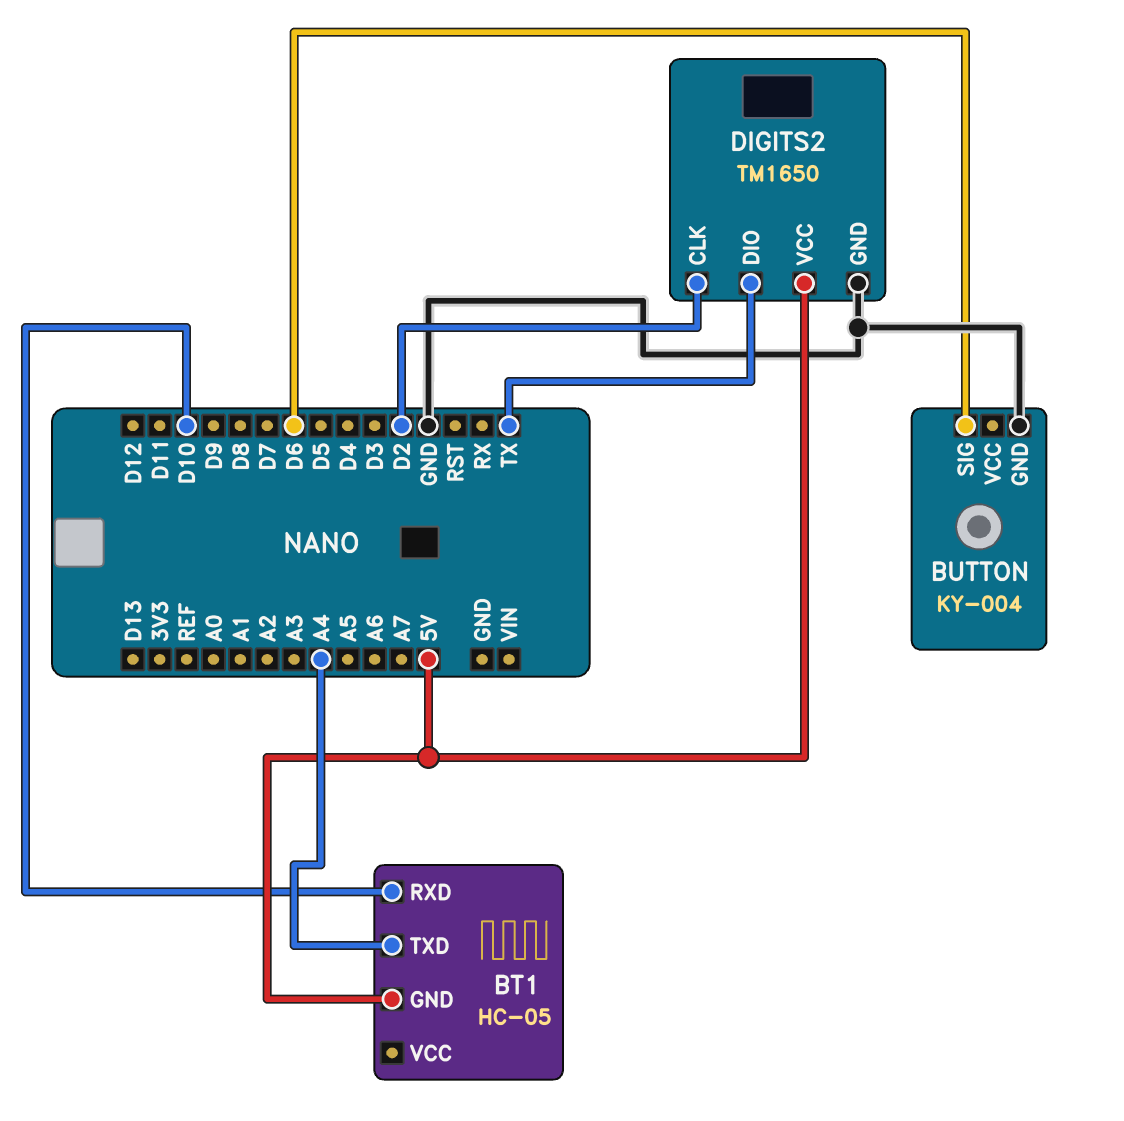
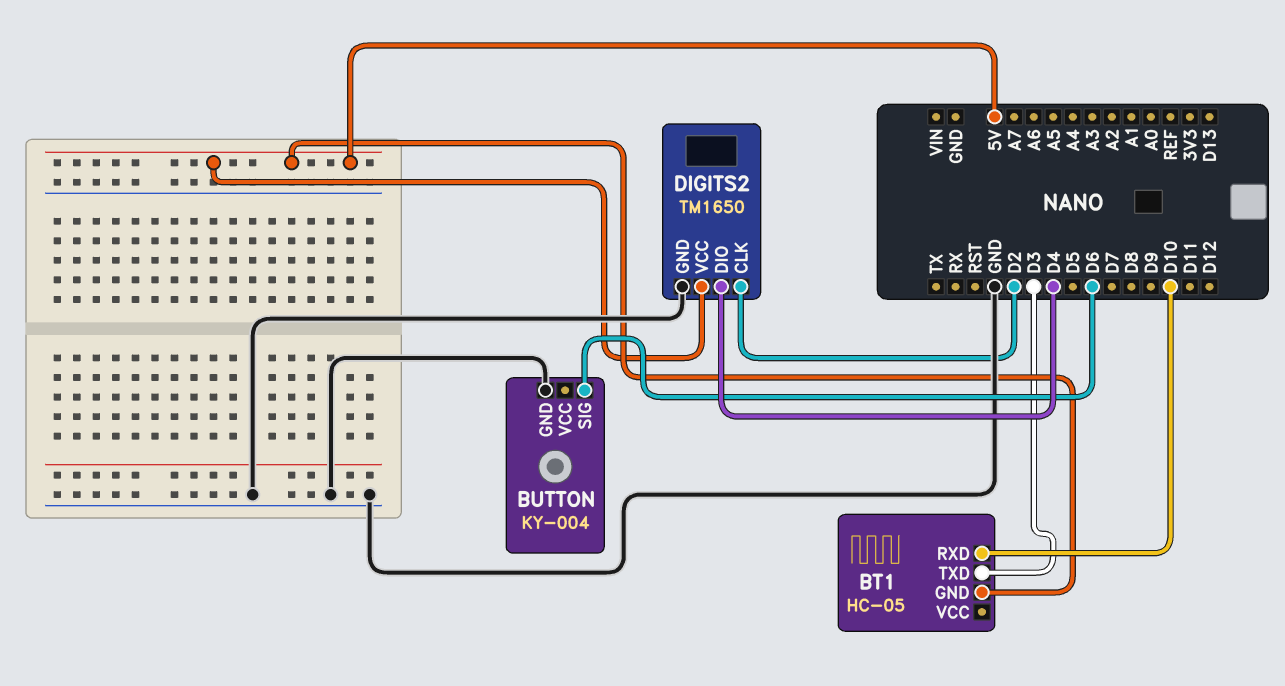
BT1 pin TXD: A4 -> D3
DIGITS2 pin DIO: TX -> D4

